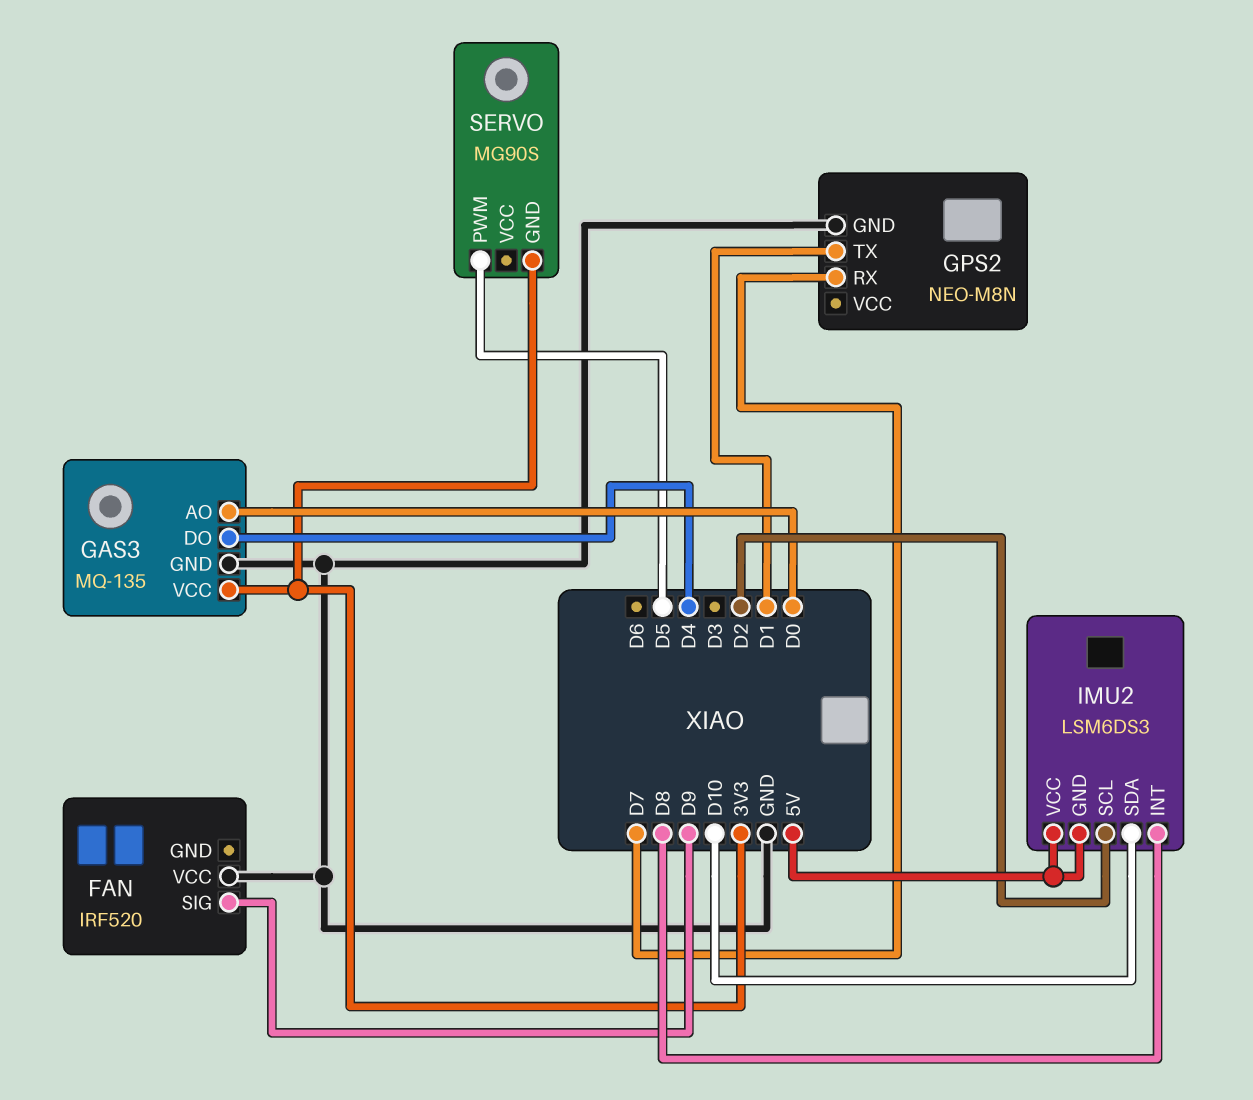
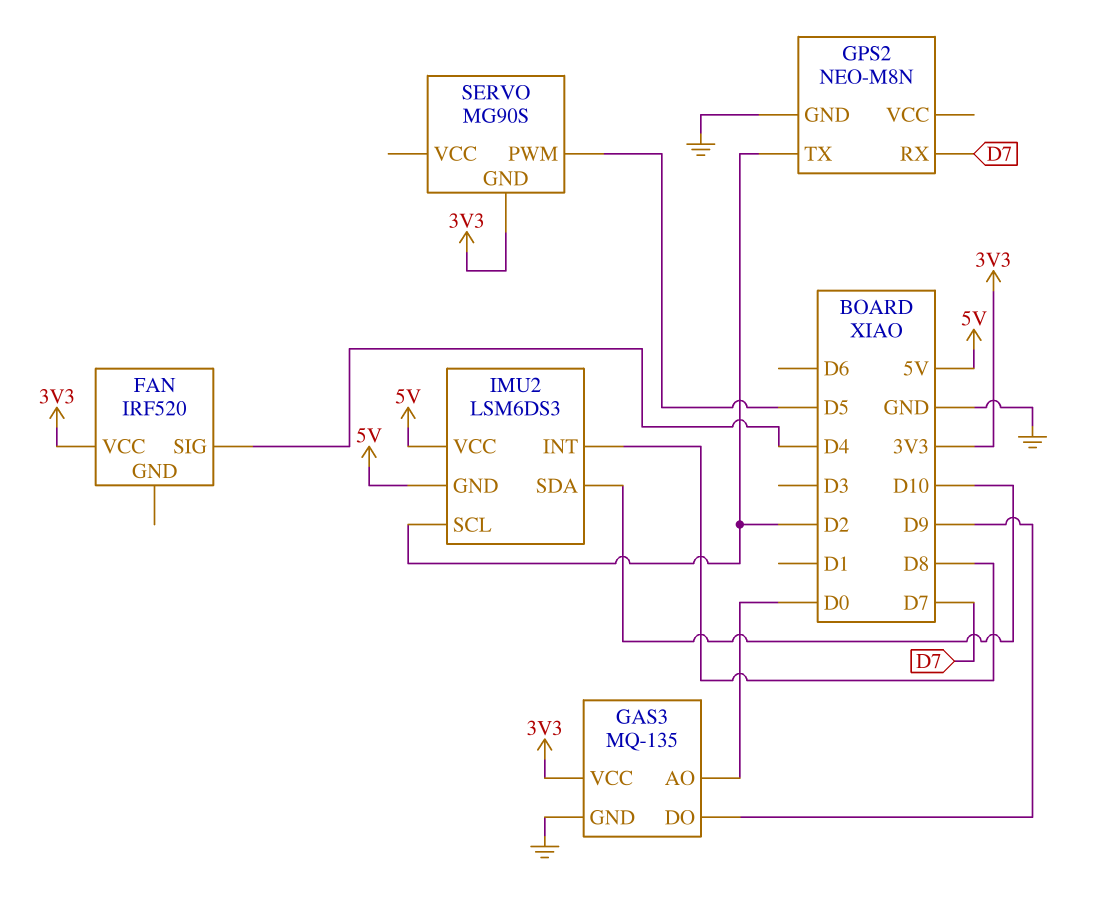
FAN pin SIG: D9 -> D4
FAN pin VCC: GND -> 3V3
GAS3 pin DO: D4 -> D9
GPS2 pin TX: D1 -> D2

